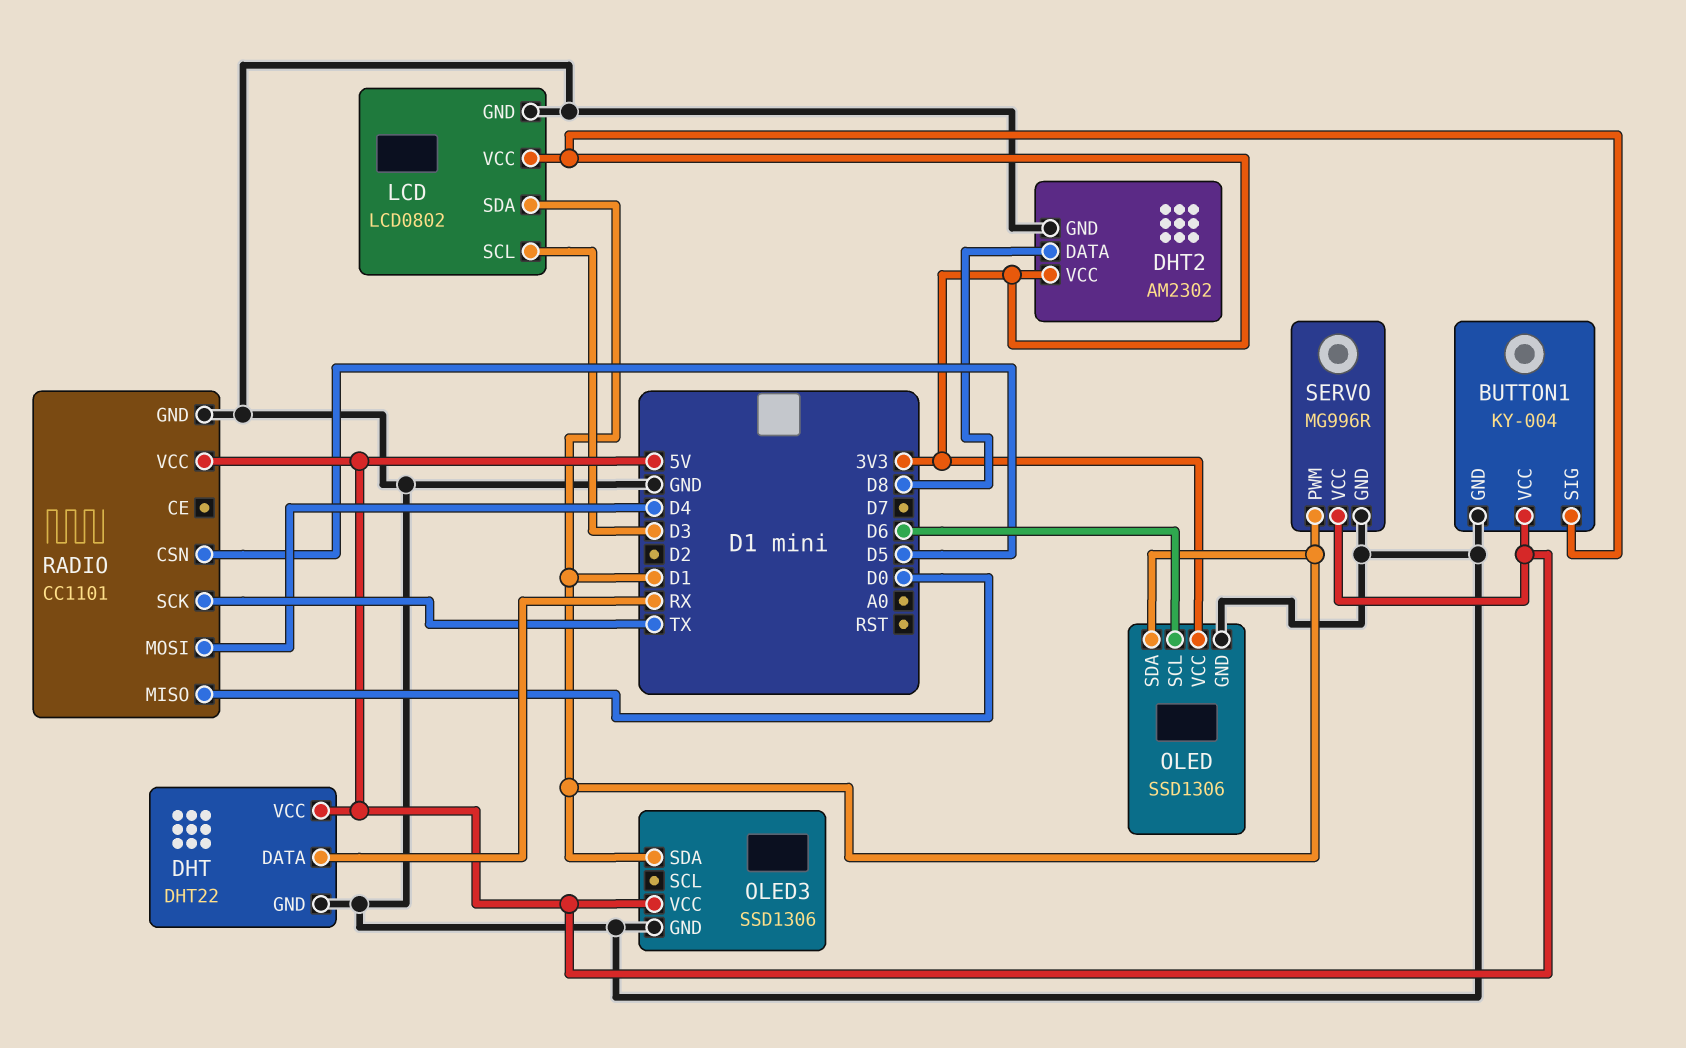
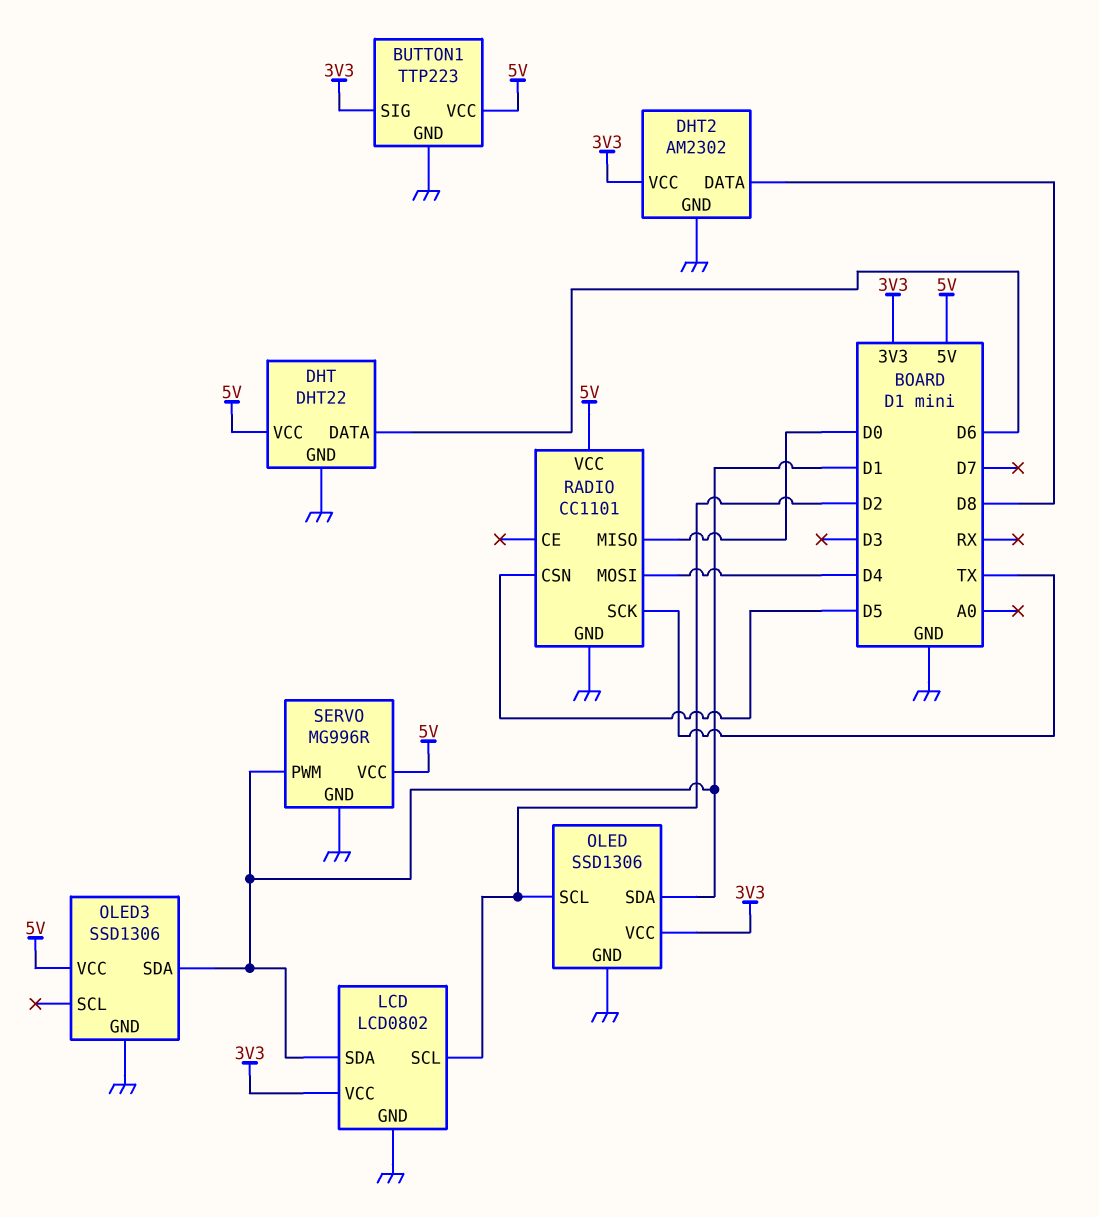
BUTTON1: KY-004 -> TTP223
DHT pin DATA: RX -> D6
LCD pin SCL: D3 -> D2
OLED pin SCL: D6 -> D2

